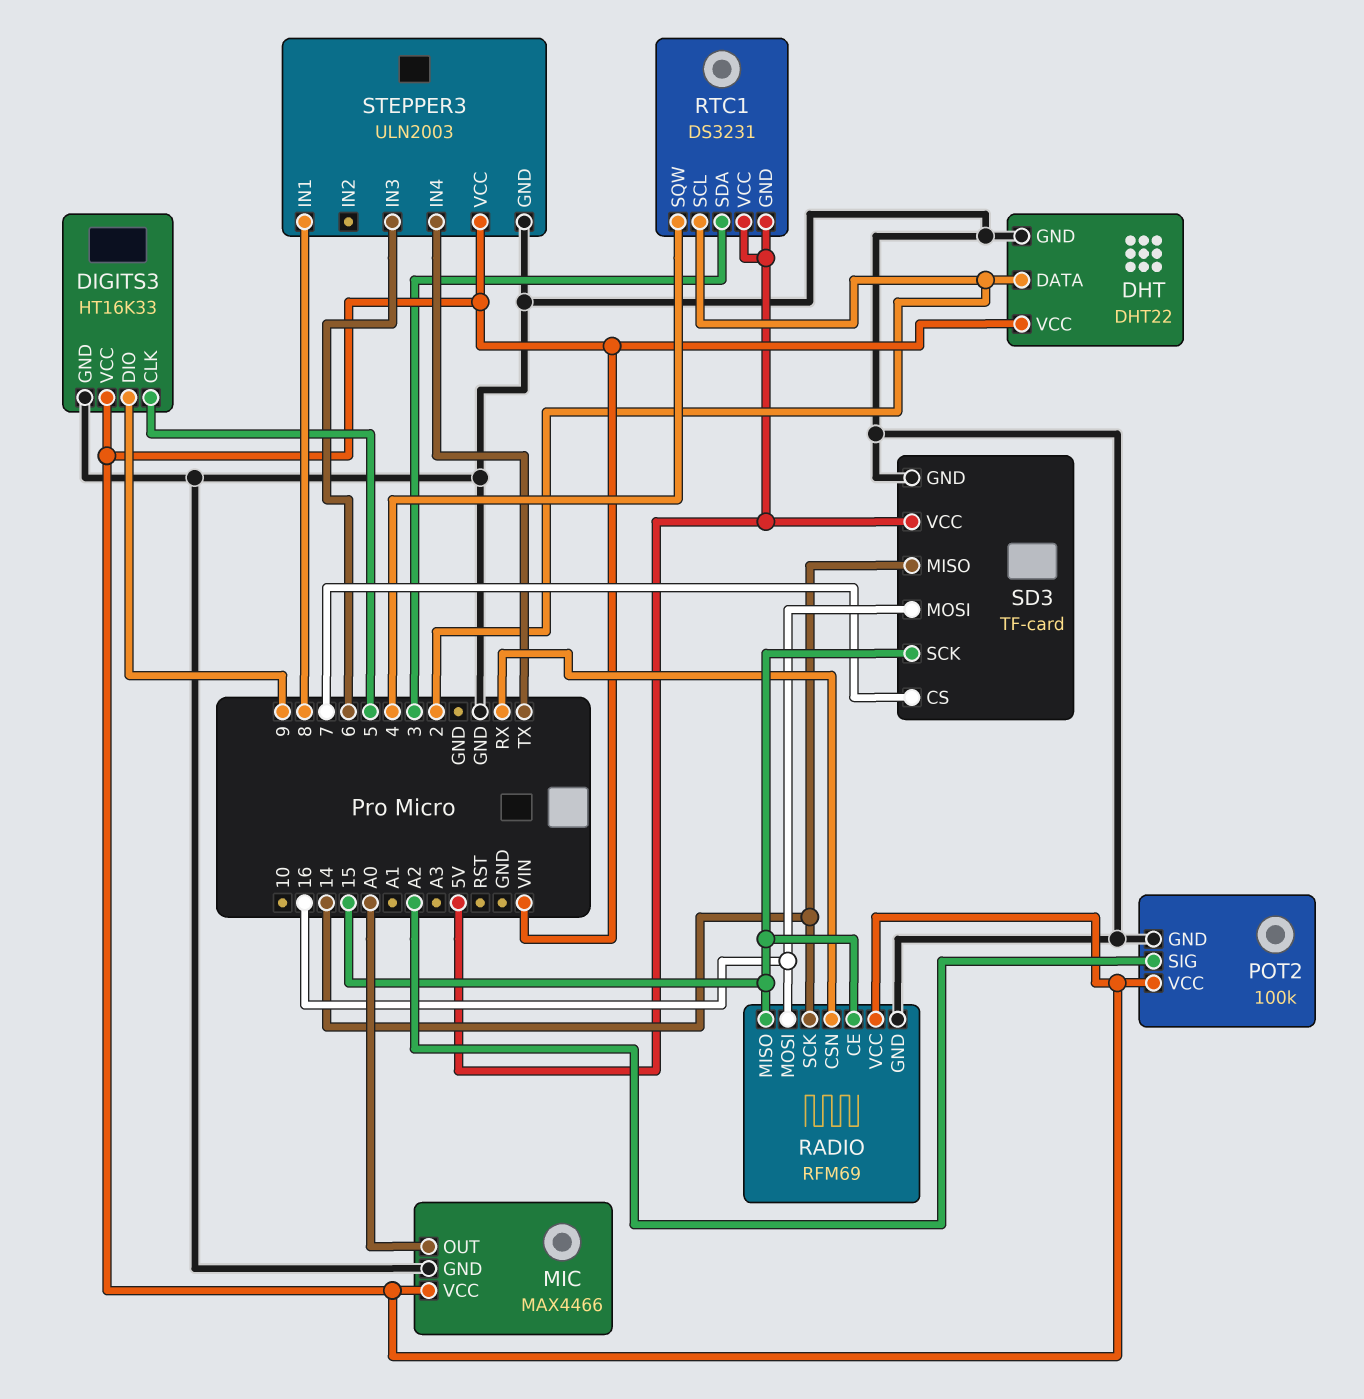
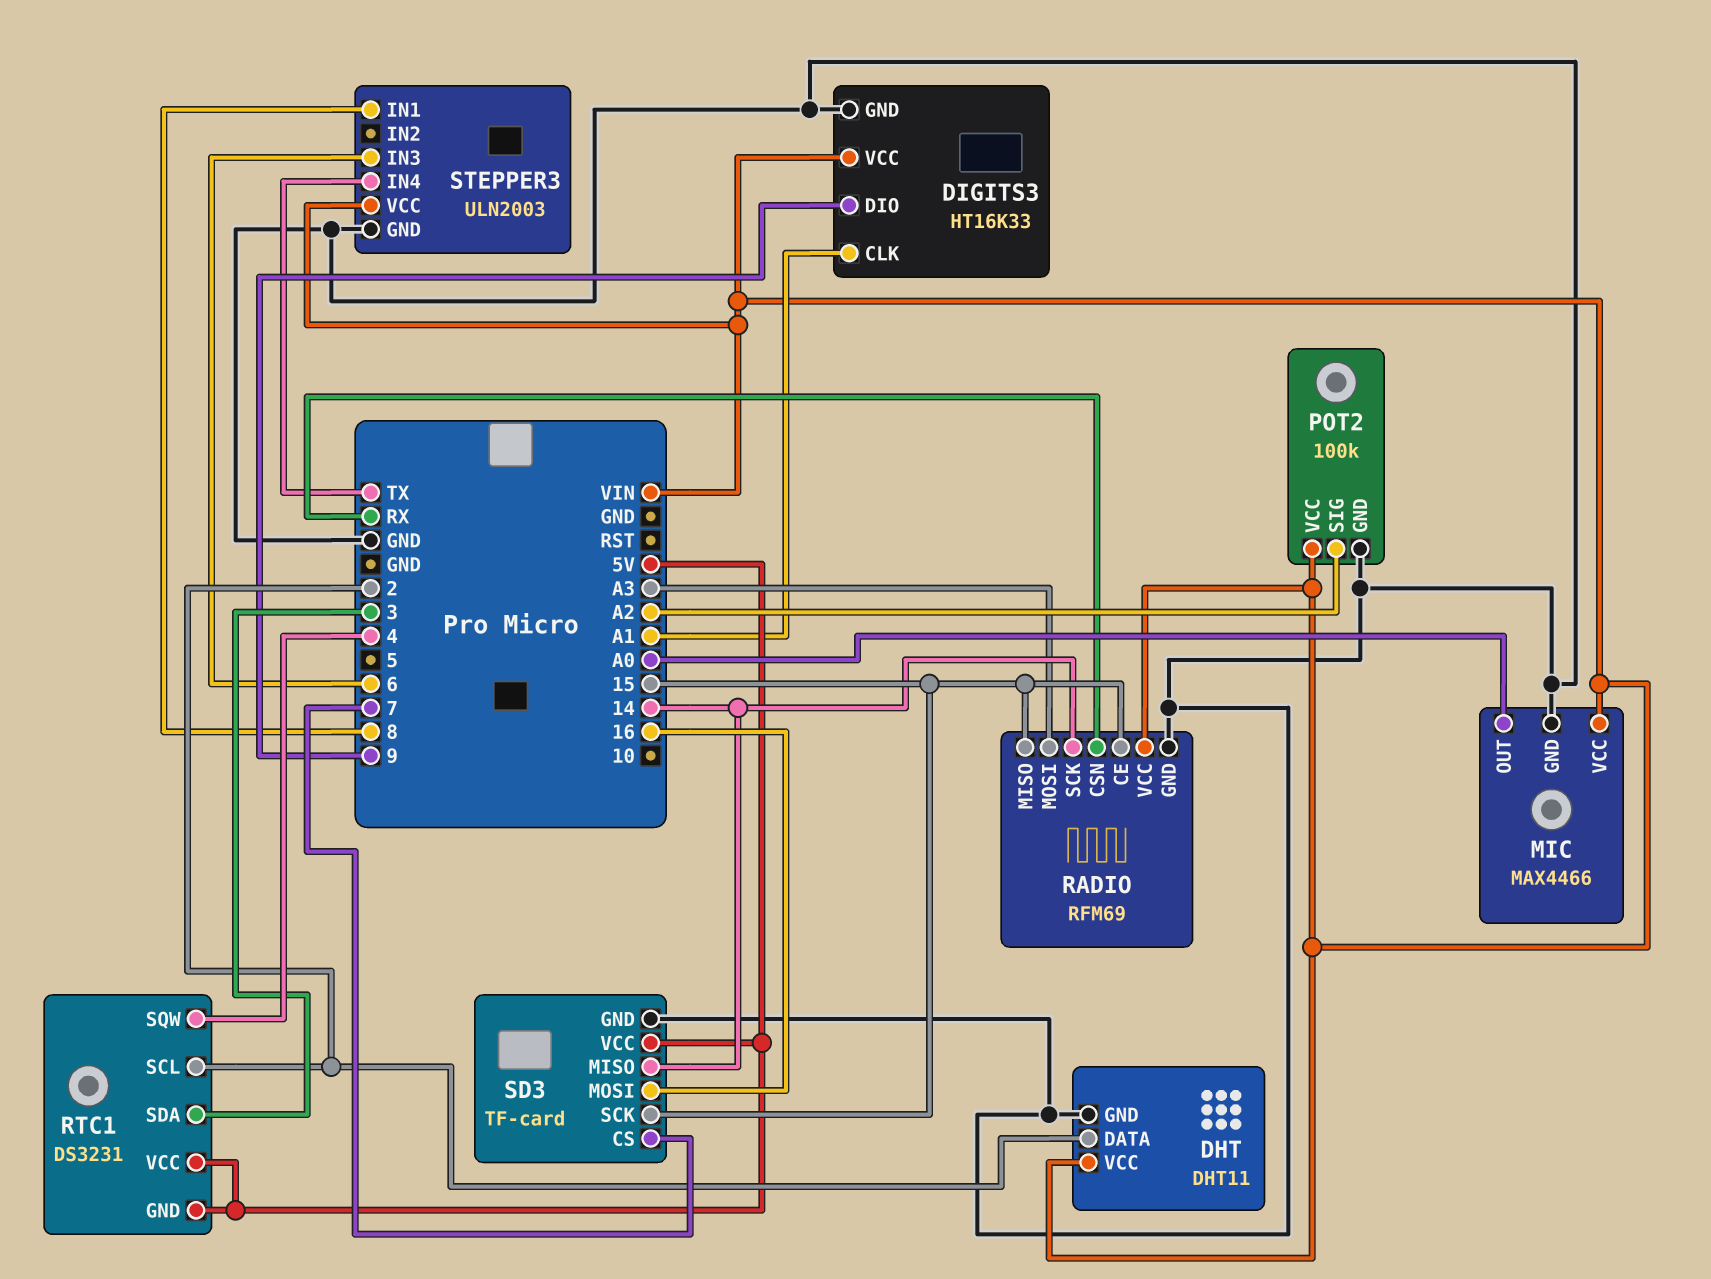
DHT: DHT22 -> DHT11
DIGITS3 pin CLK: 5 -> A1
RADIO pin MOSI: 16 -> A3

